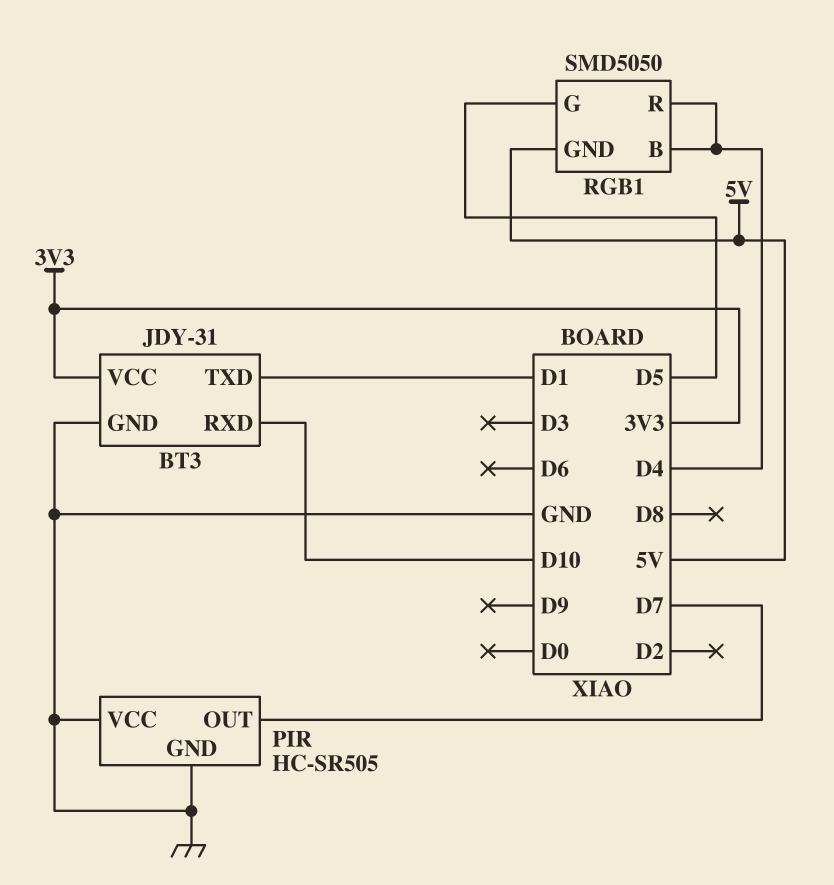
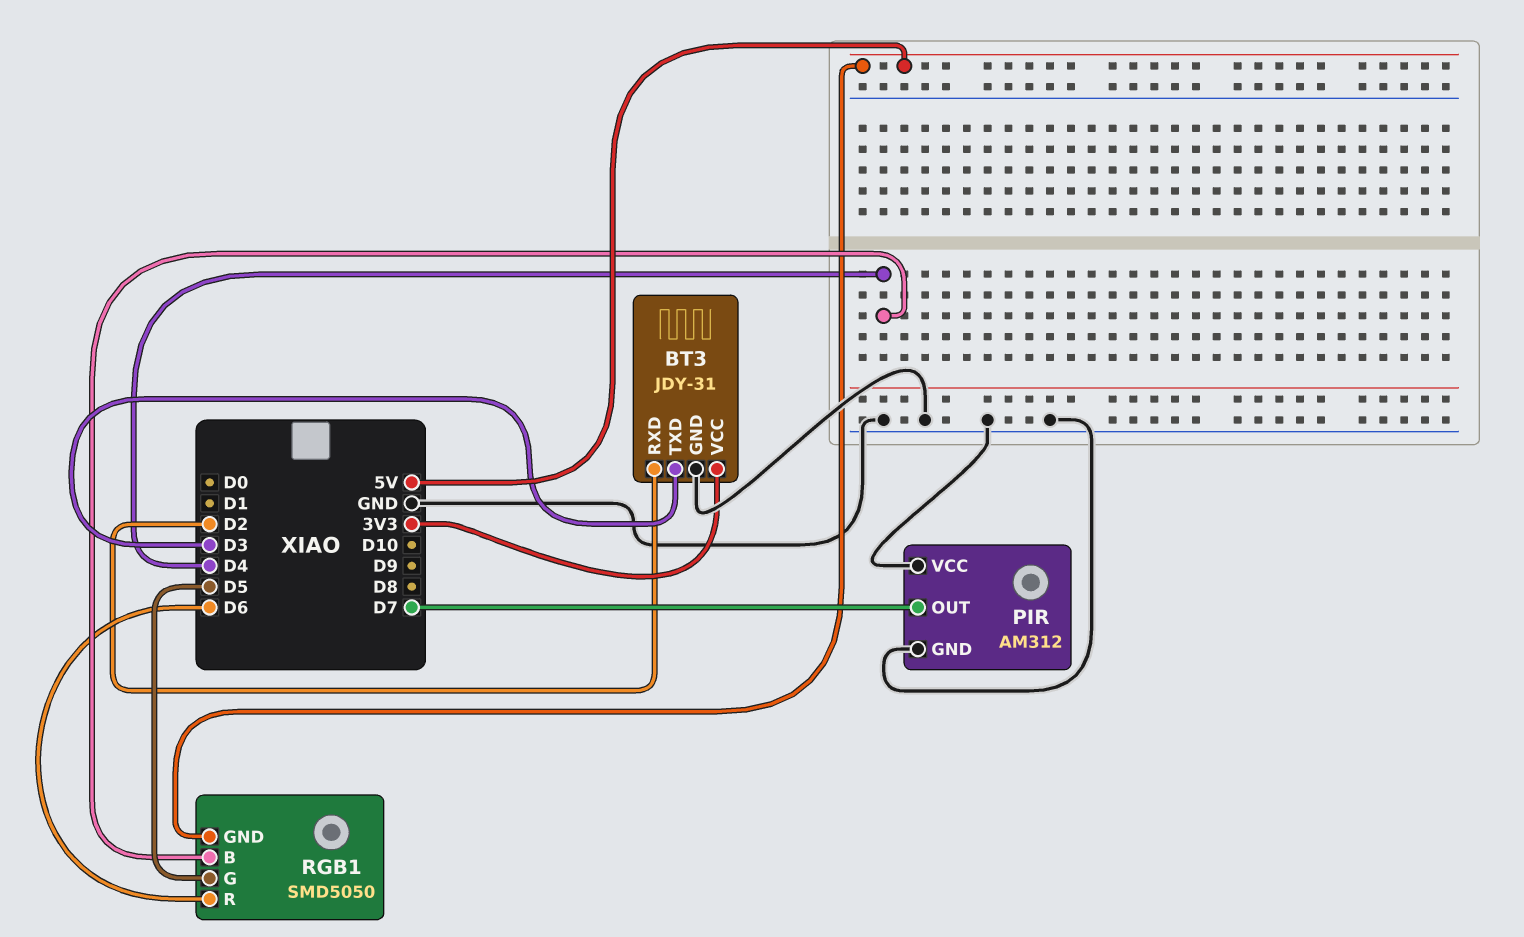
BT3 pin RXD: D10 -> D2
BT3 pin TXD: D1 -> D3
PIR: HC-SR505 -> AM312
RGB1 pin R: D4 -> D6

